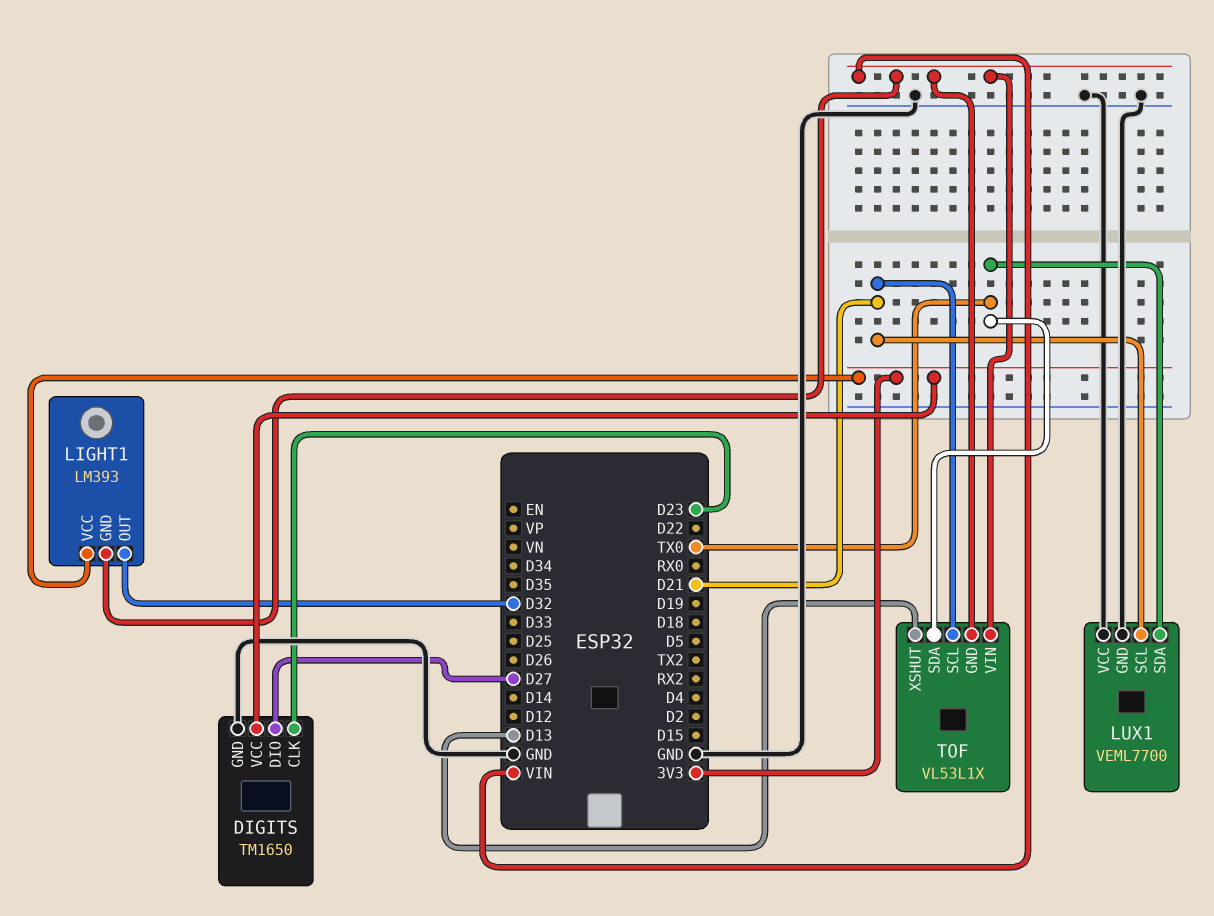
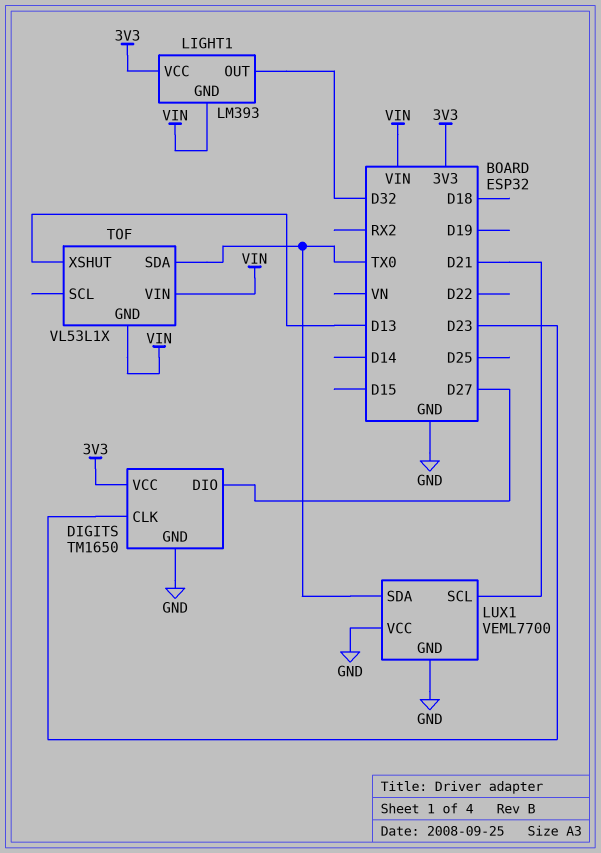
TOF pin SCL: D21 -> none

